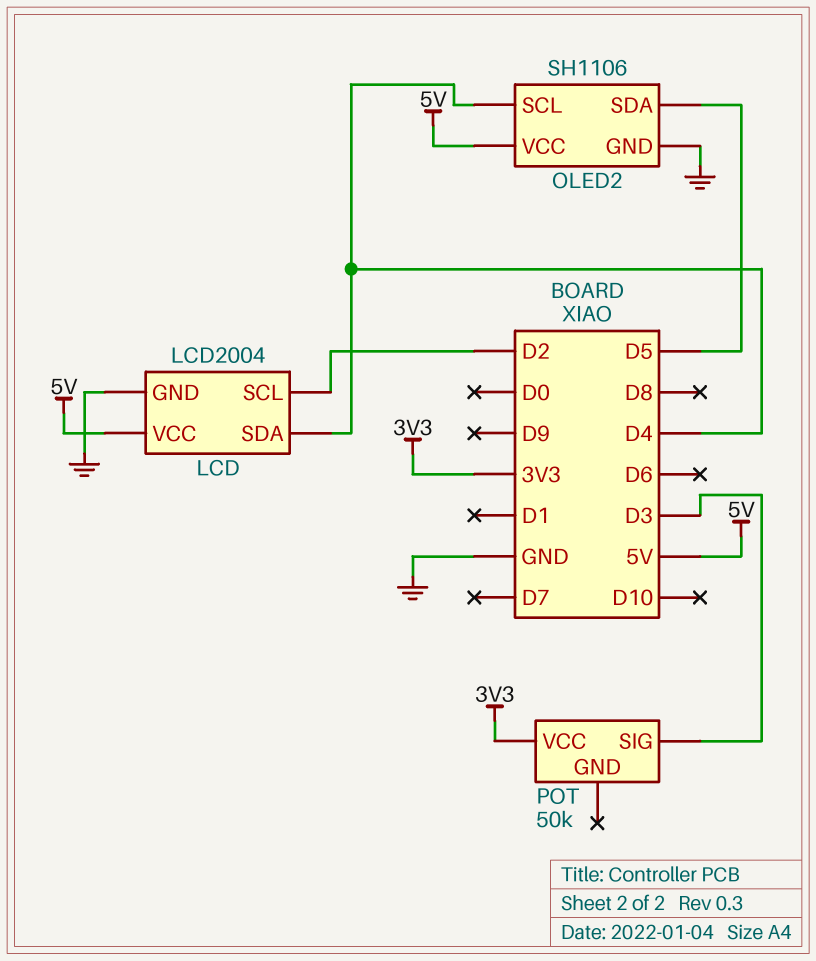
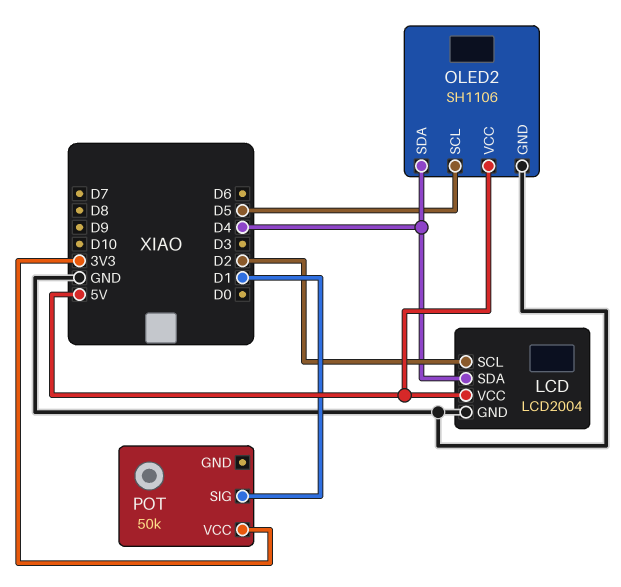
OLED2 pin SCL: D4 -> D5
OLED2 pin SDA: D5 -> D4
POT pin SIG: D3 -> D1

